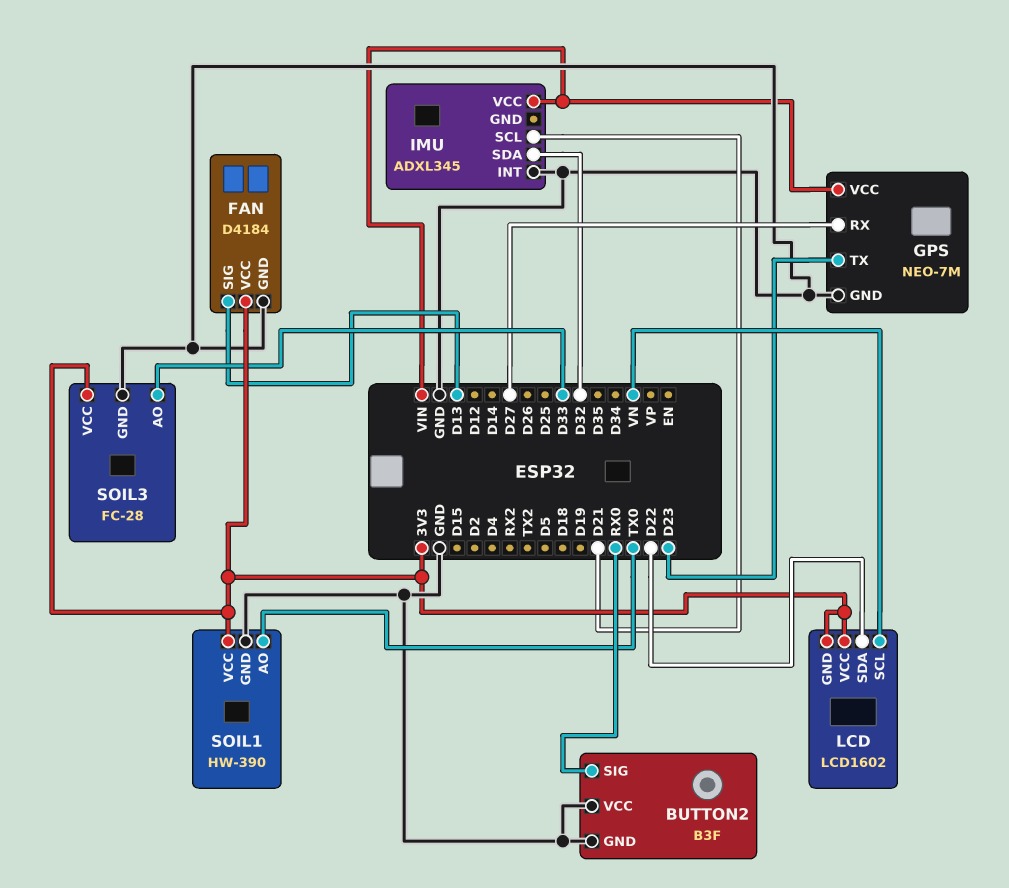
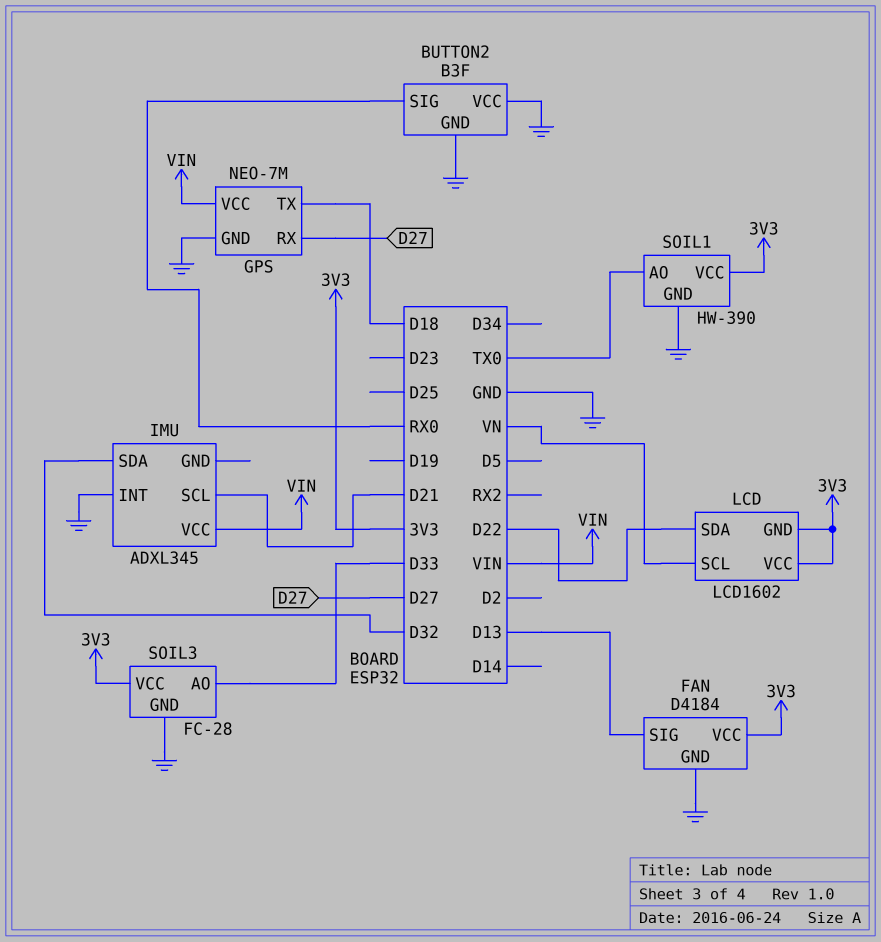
GPS pin TX: D23 -> D18

